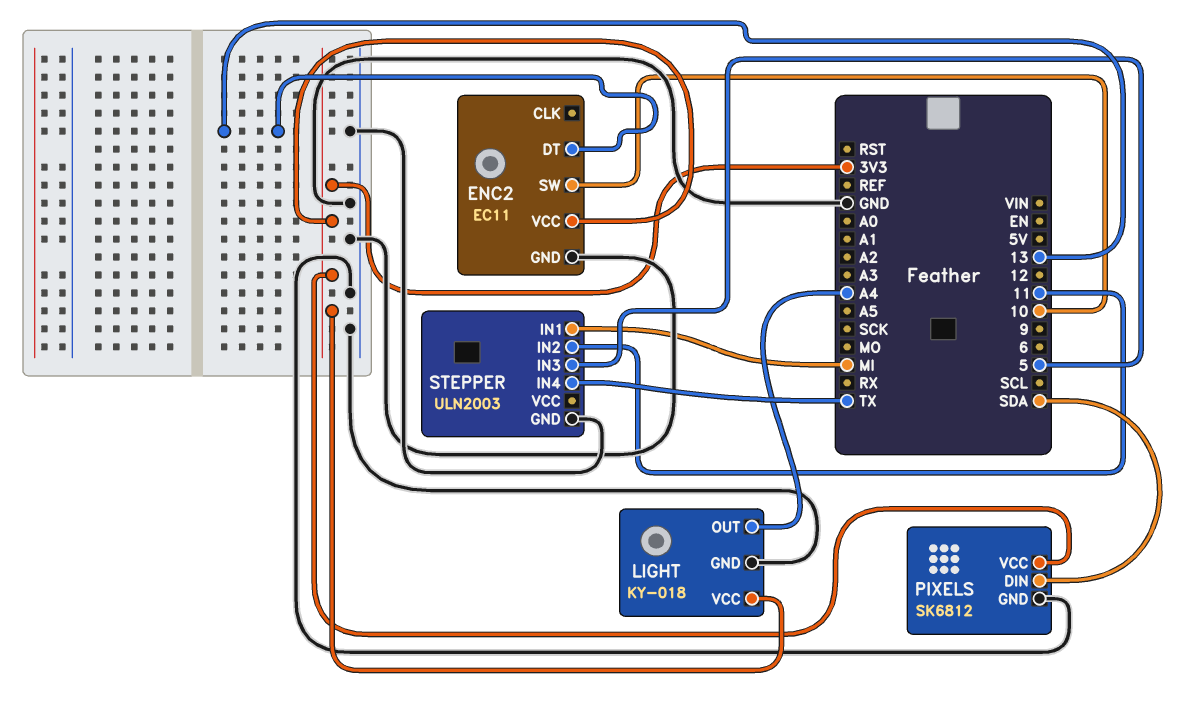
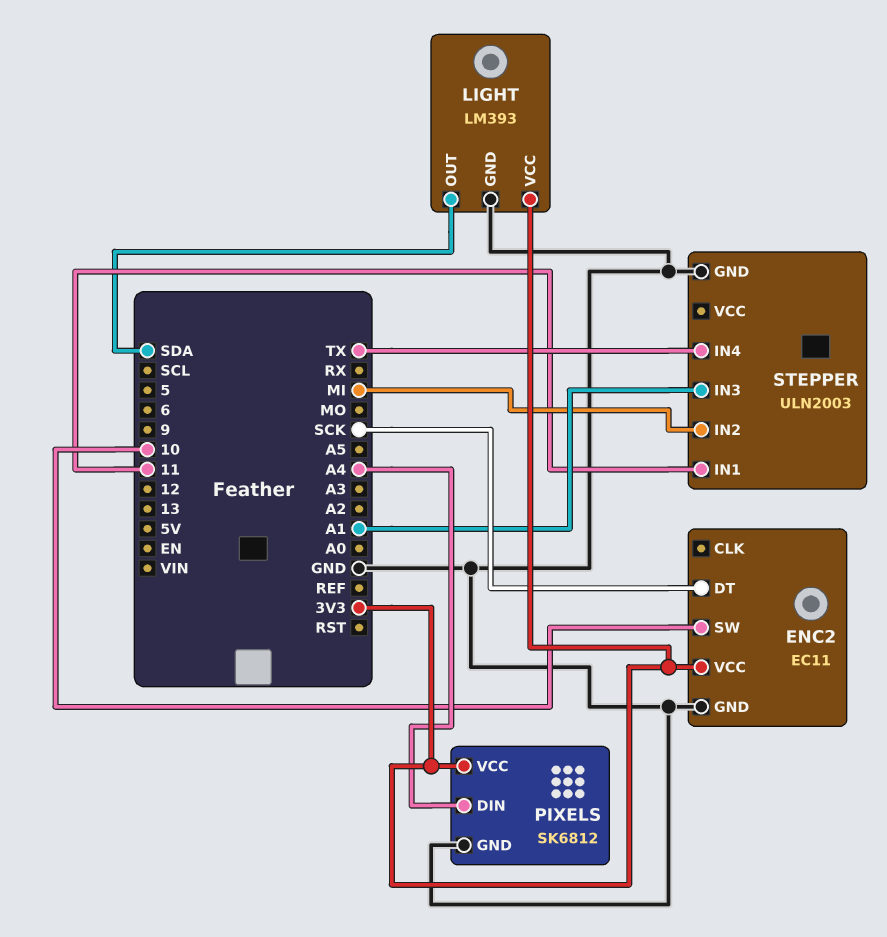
ENC2 pin DT: 13 -> SCK
LIGHT: KY-018 -> LM393
LIGHT pin OUT: A4 -> SDA
PIXELS pin DIN: SDA -> A4
STEPPER pin IN1: MI -> 11
STEPPER pin IN2: 11 -> MI
STEPPER pin IN3: 5 -> A1

